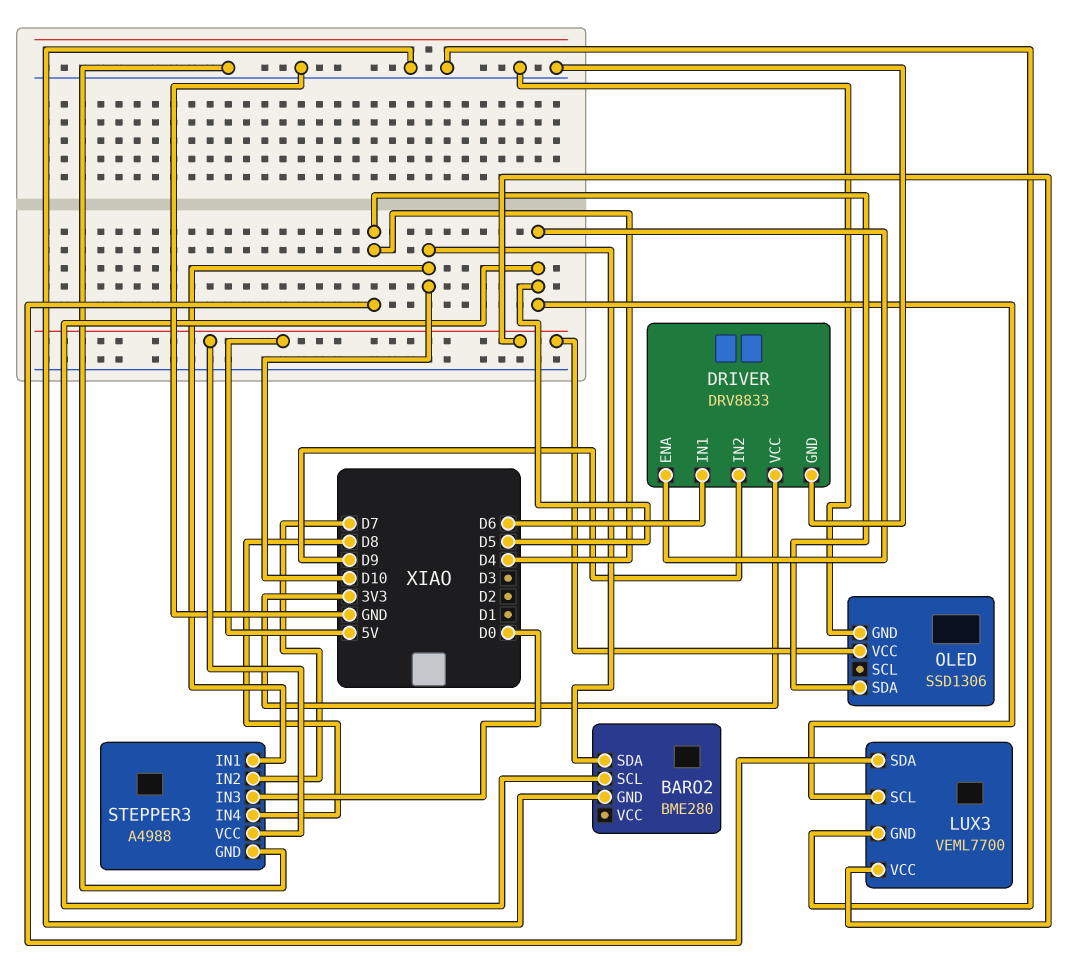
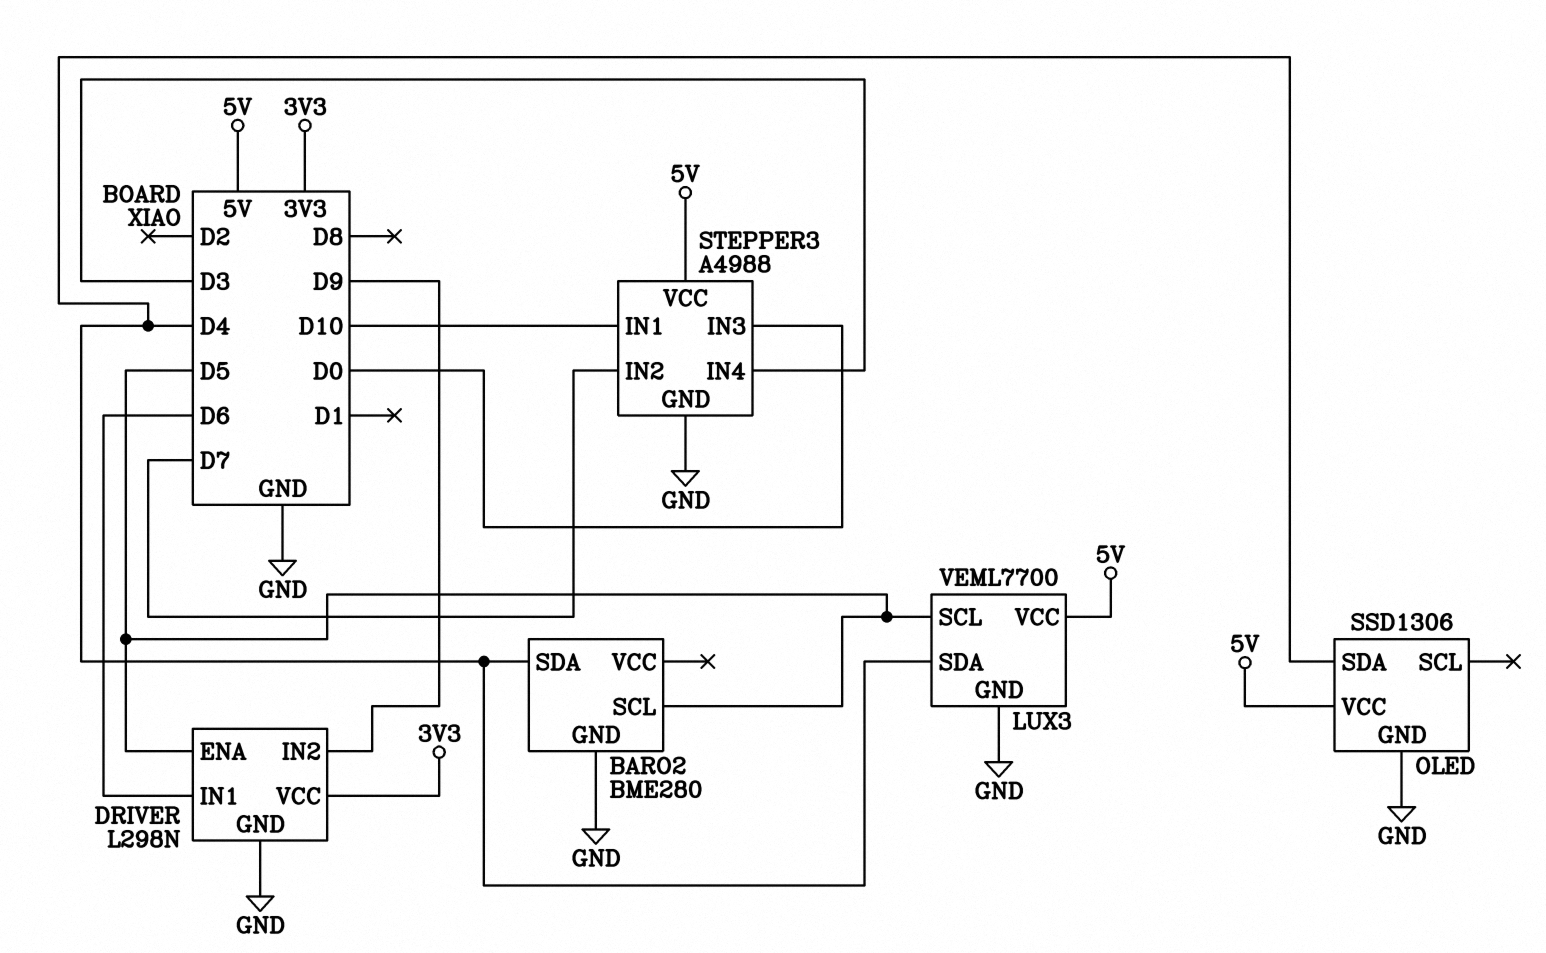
BARO2 pin SDA: D10 -> D4
DRIVER: DRV8833 -> L298N
STEPPER3 pin IN4: D8 -> D3

